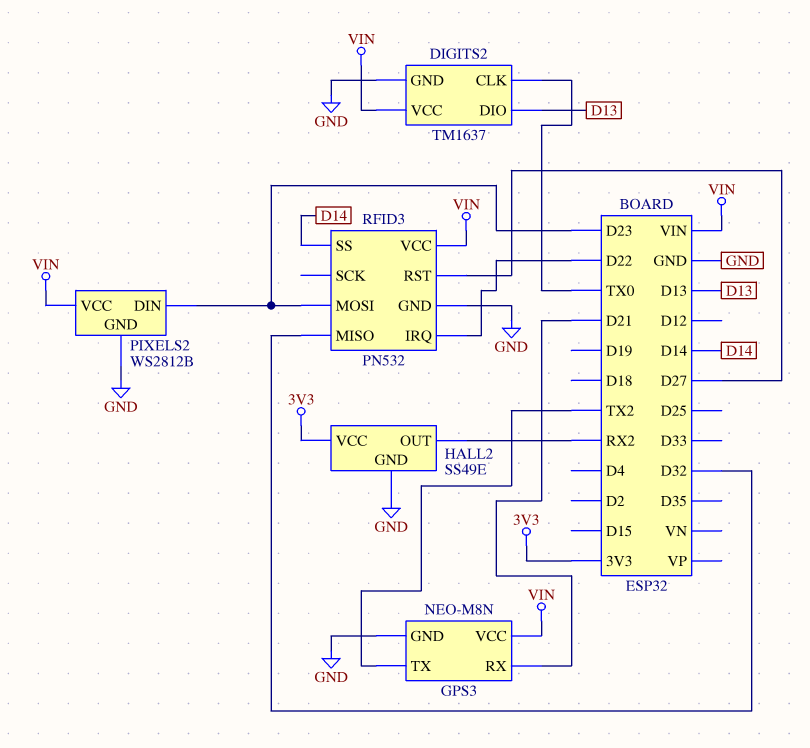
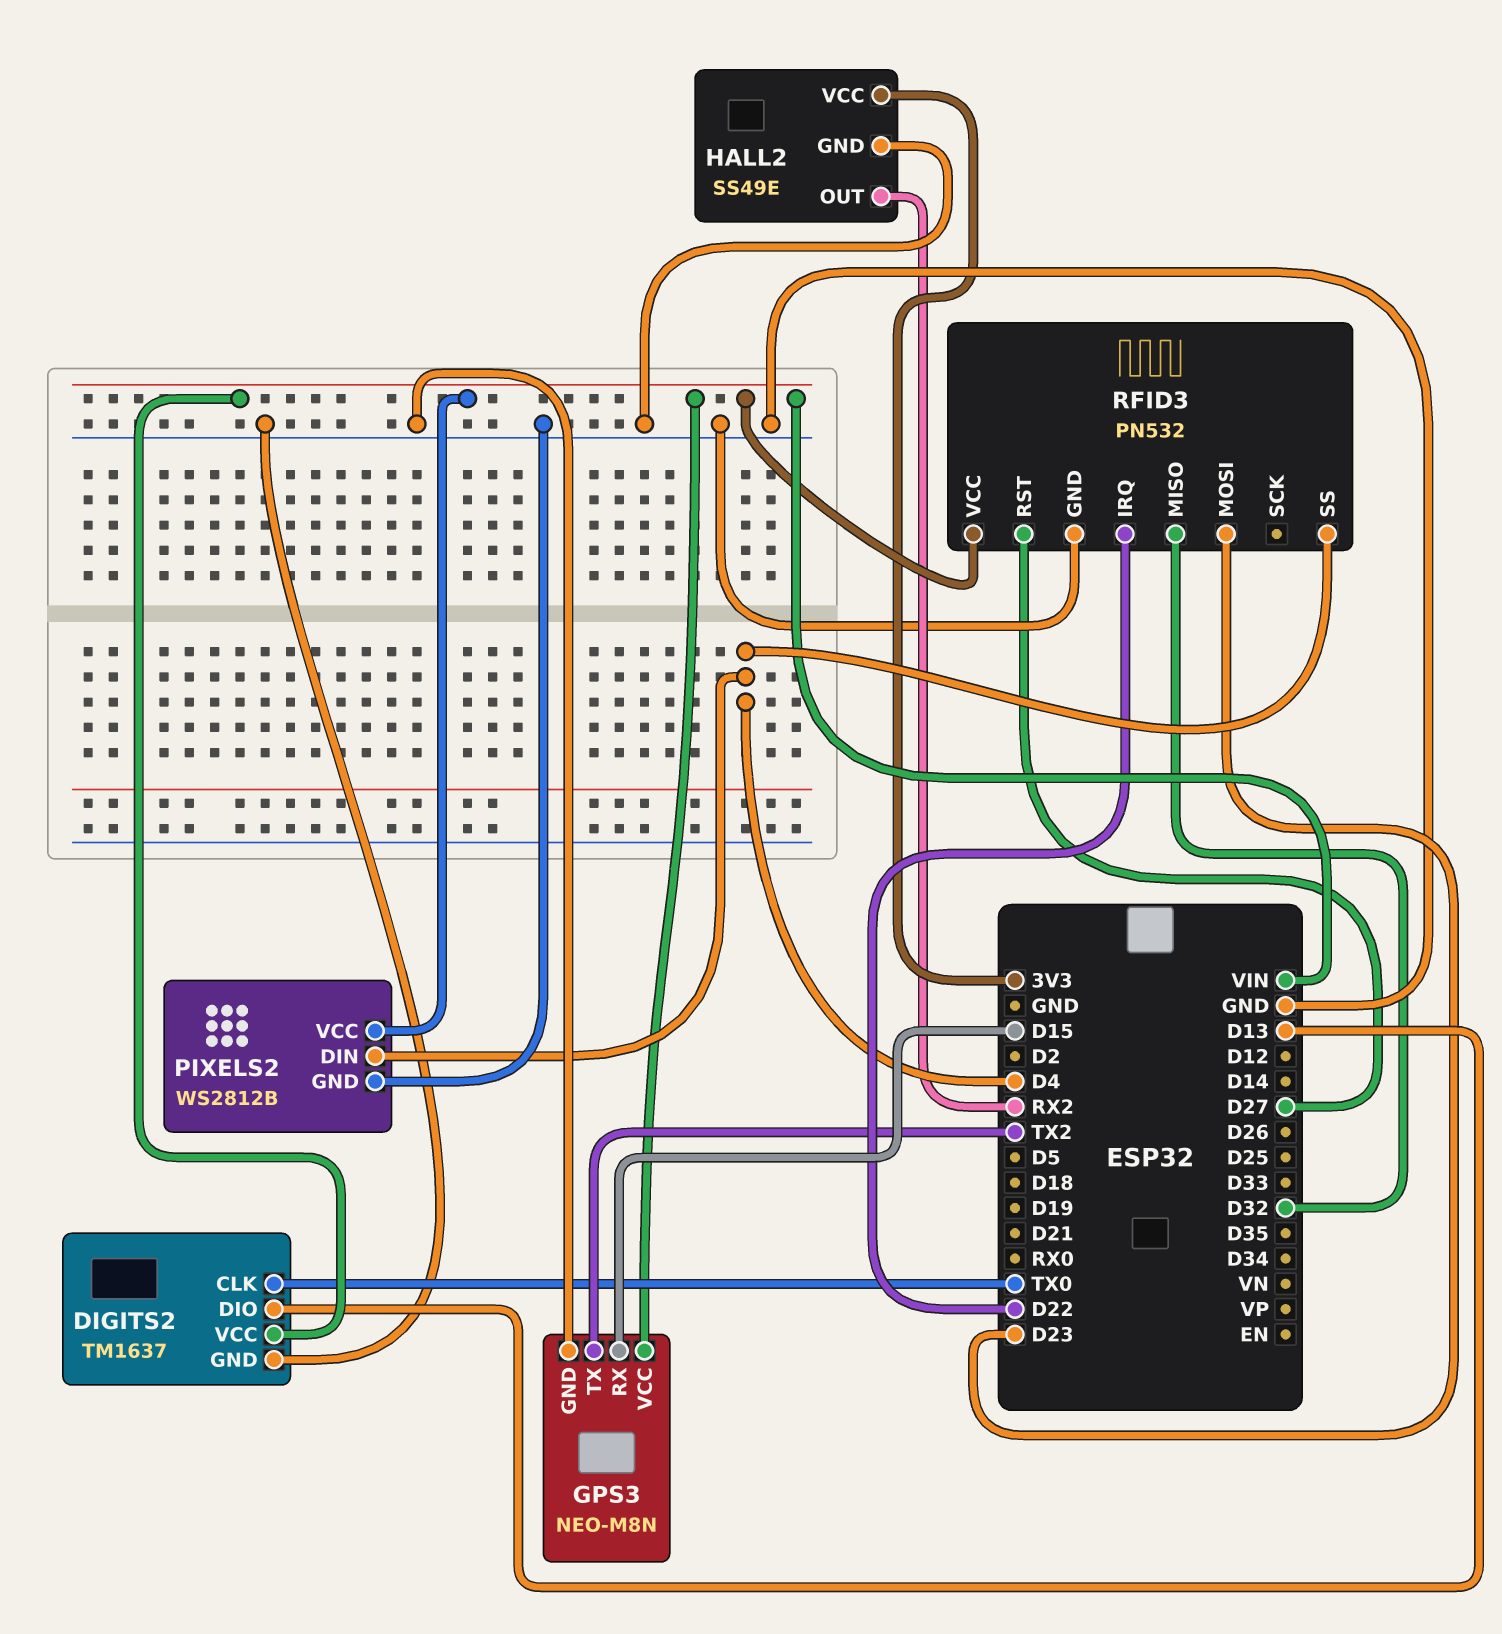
GPS3 pin RX: D21 -> D15
PIXELS2 pin DIN: D23 -> D4
RFID3 pin SS: D14 -> D4

